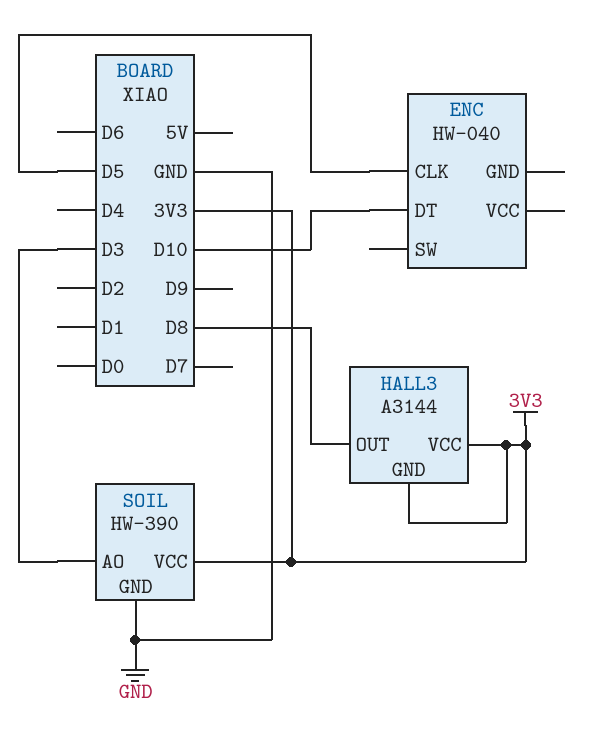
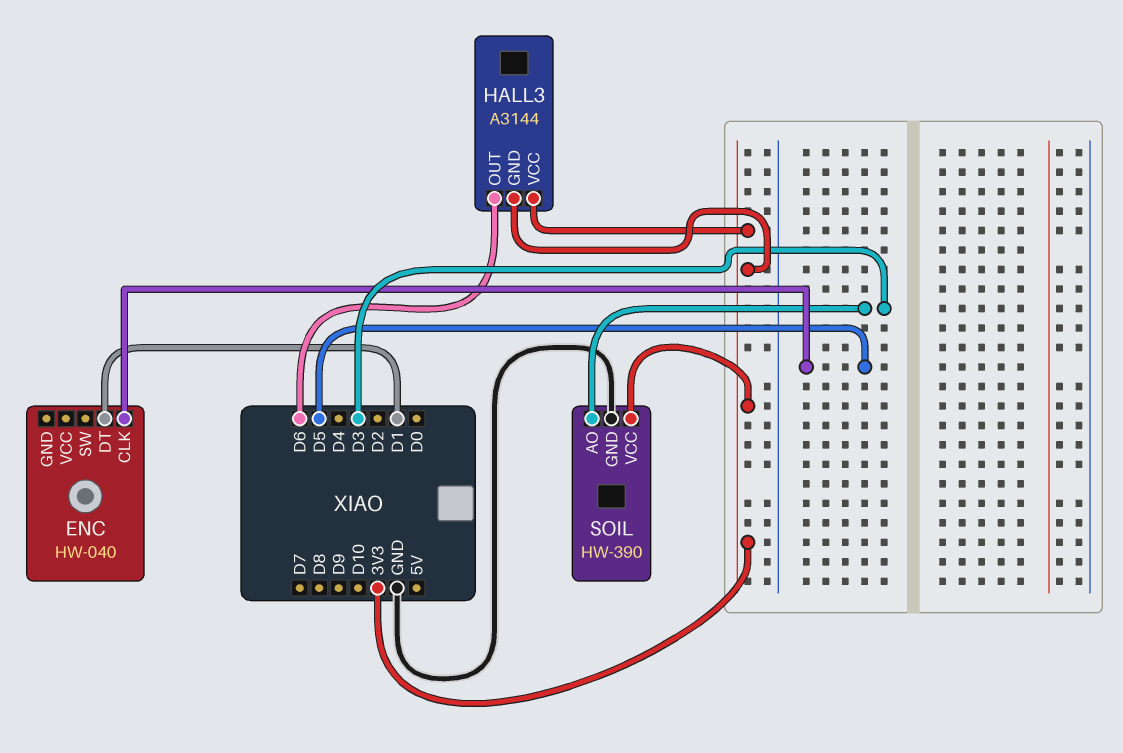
ENC pin DT: D10 -> D1
HALL3 pin OUT: D8 -> D6

